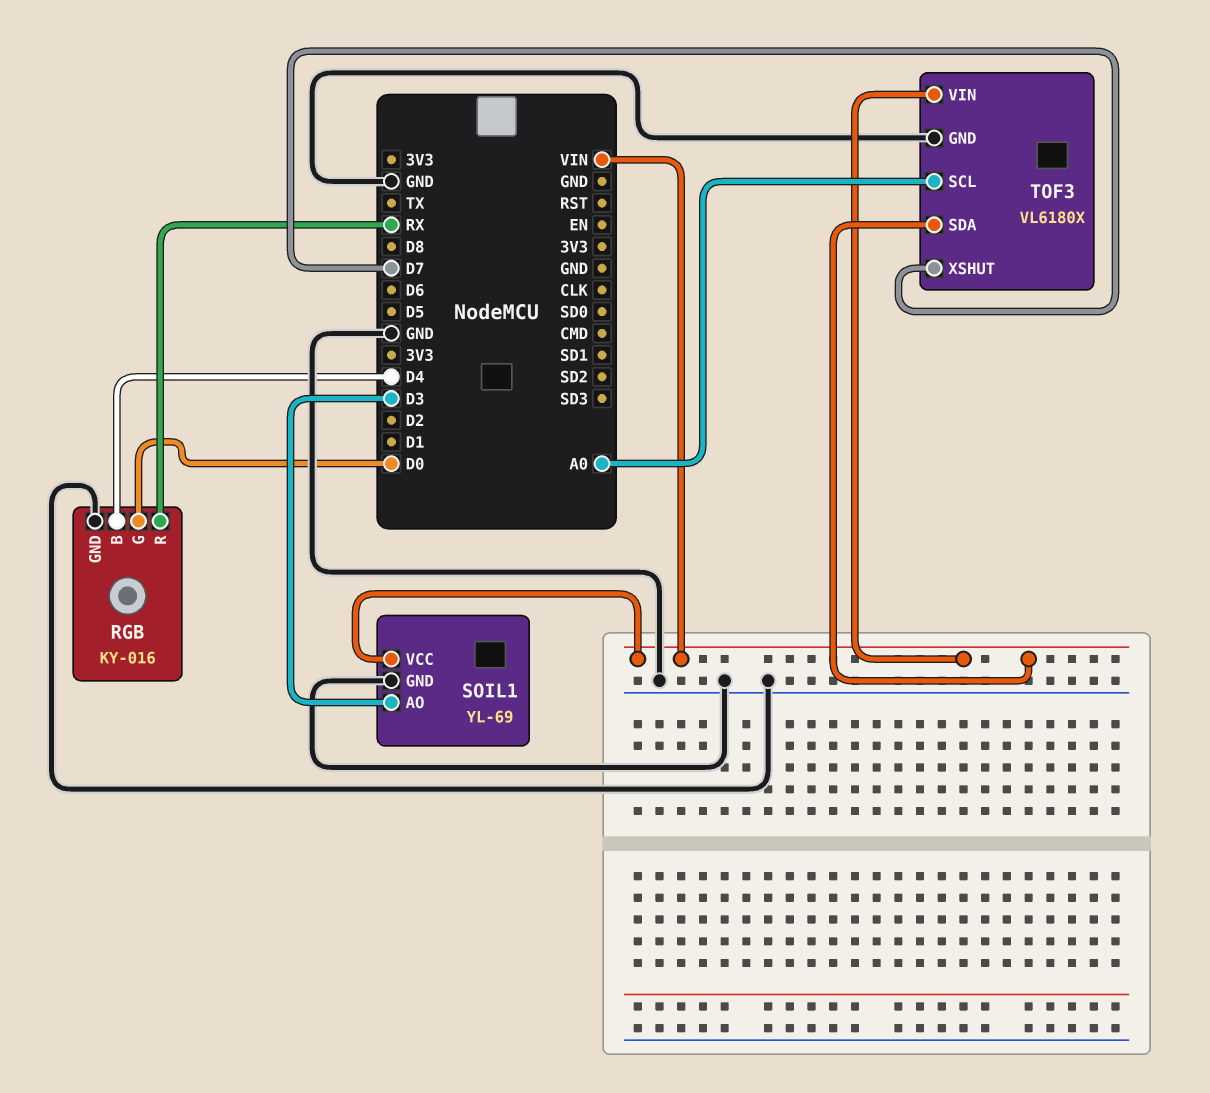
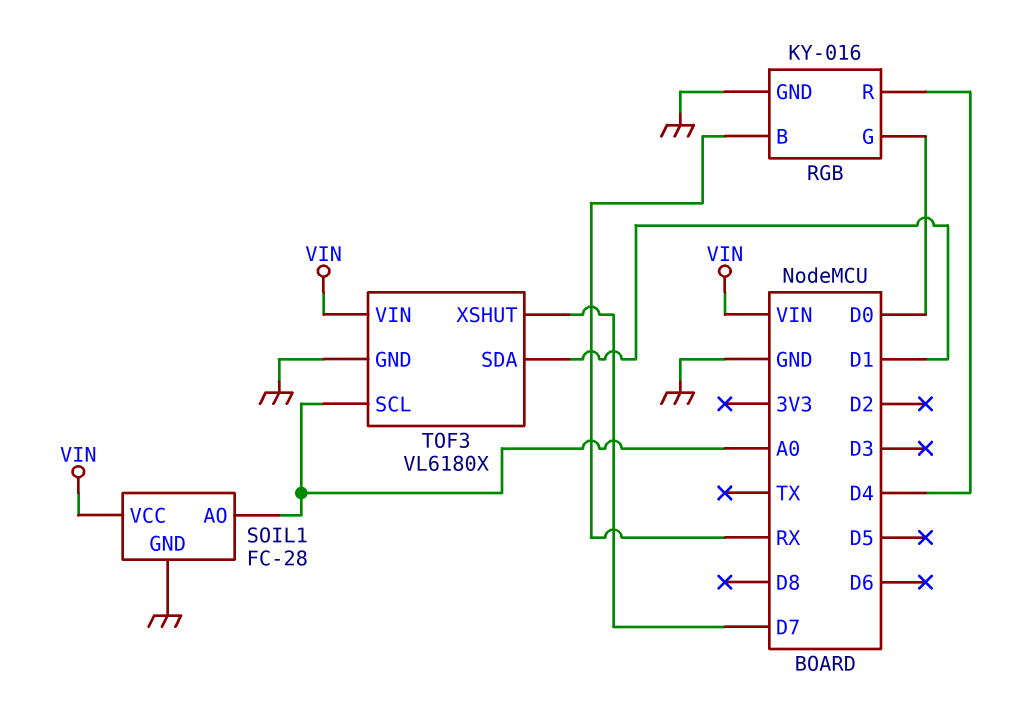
RGB pin B: D4 -> RX
RGB pin R: RX -> D4
SOIL1: YL-69 -> FC-28
SOIL1 pin AO: D3 -> A0
TOF3 pin SDA: VIN -> D1

